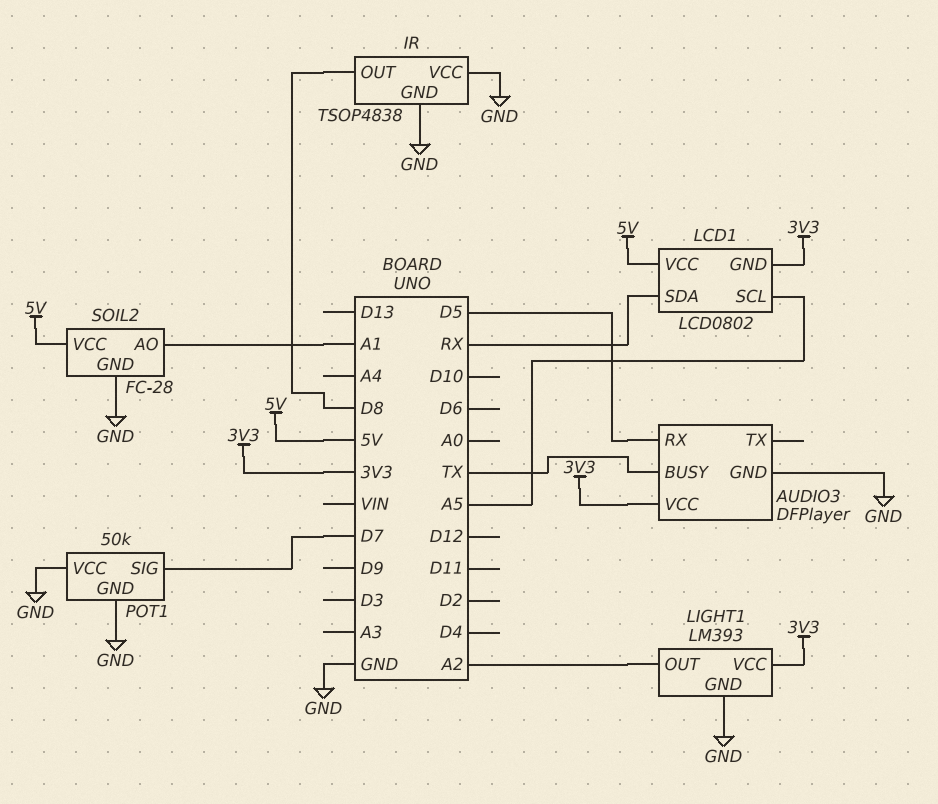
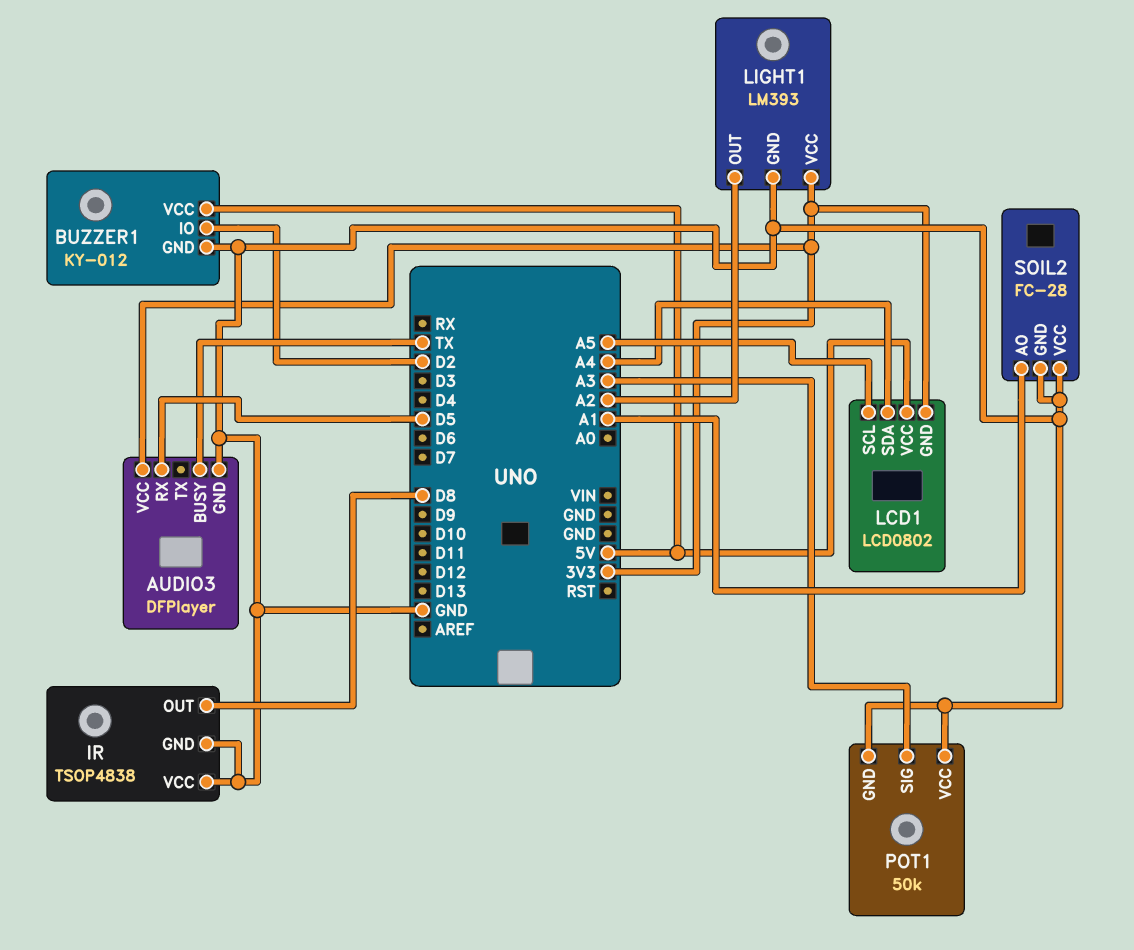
BUZZER1: none -> KY-012
BUZZER1 pin GND: none -> GND
BUZZER1 pin IO: none -> D2
BUZZER1 pin VCC: none -> 5V
LCD1 pin SDA: RX -> A4
POT1 pin SIG: D7 -> A3
SOIL2 pin VCC: 5V -> GND

